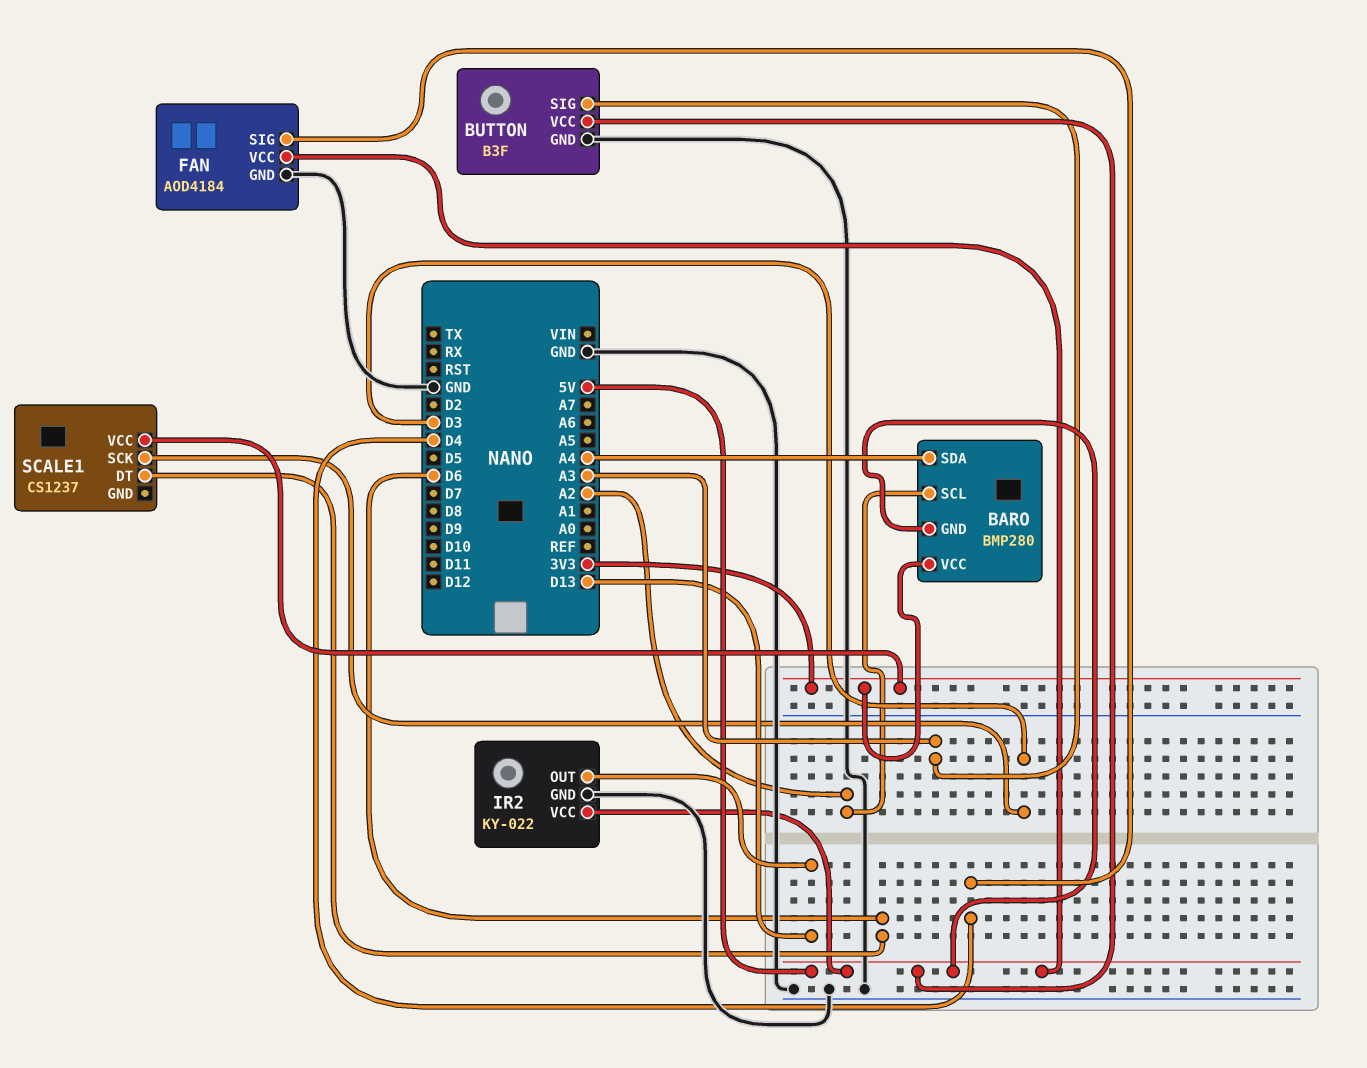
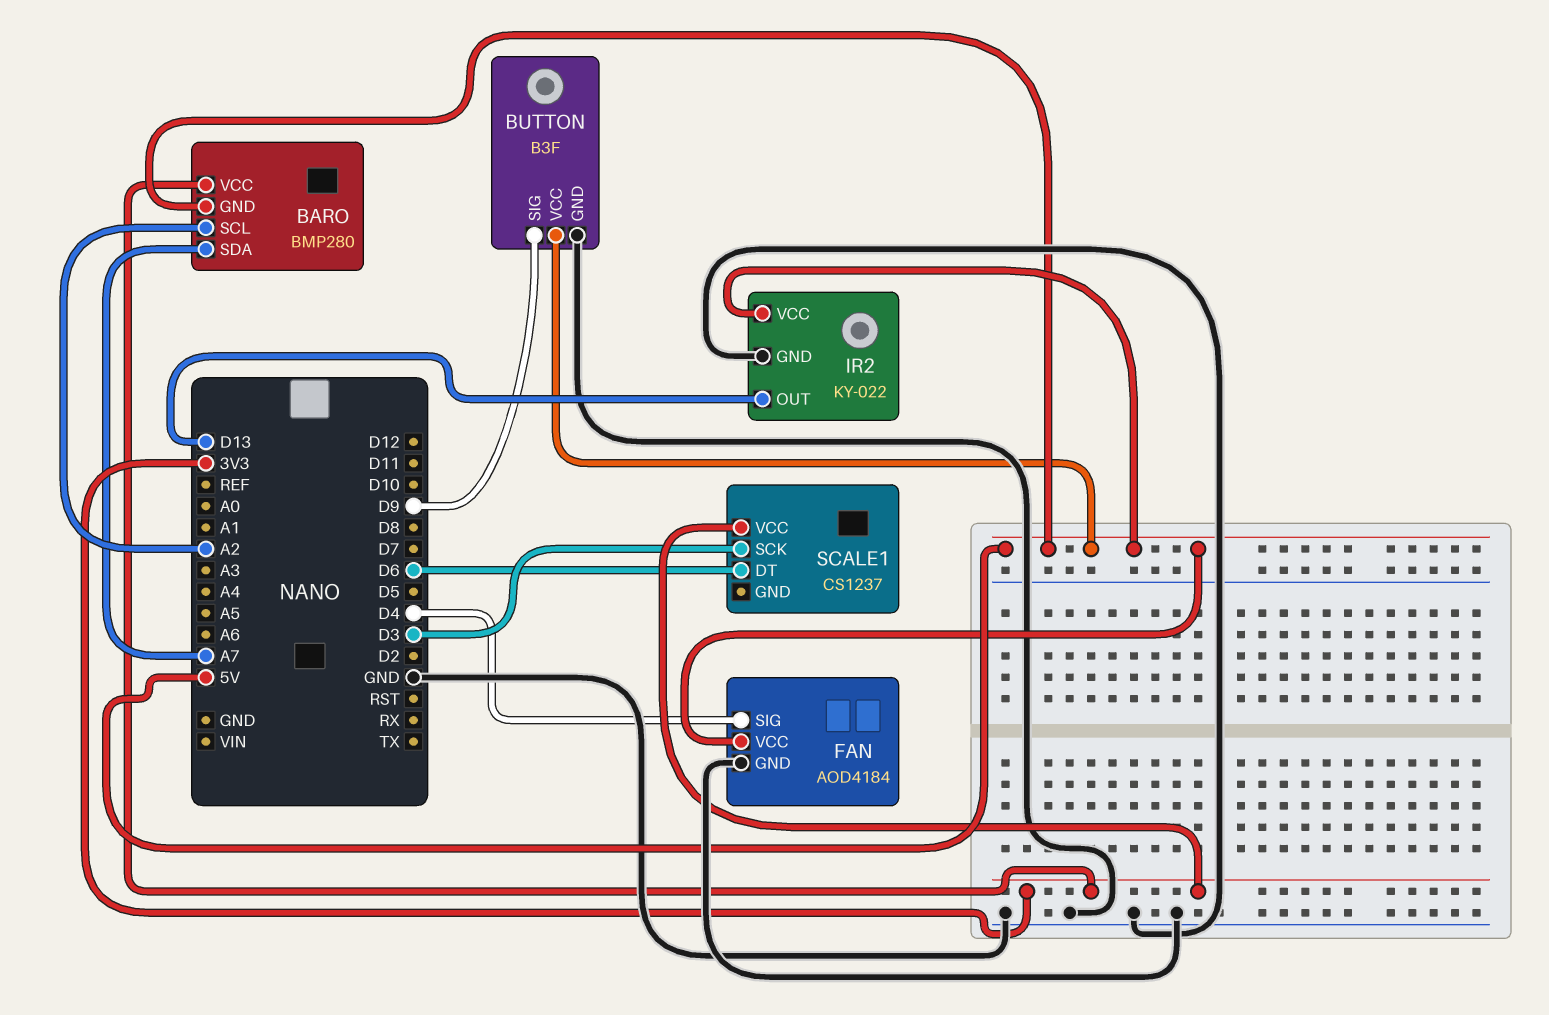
BARO pin SDA: A4 -> A7
BUTTON pin SIG: A3 -> D9

